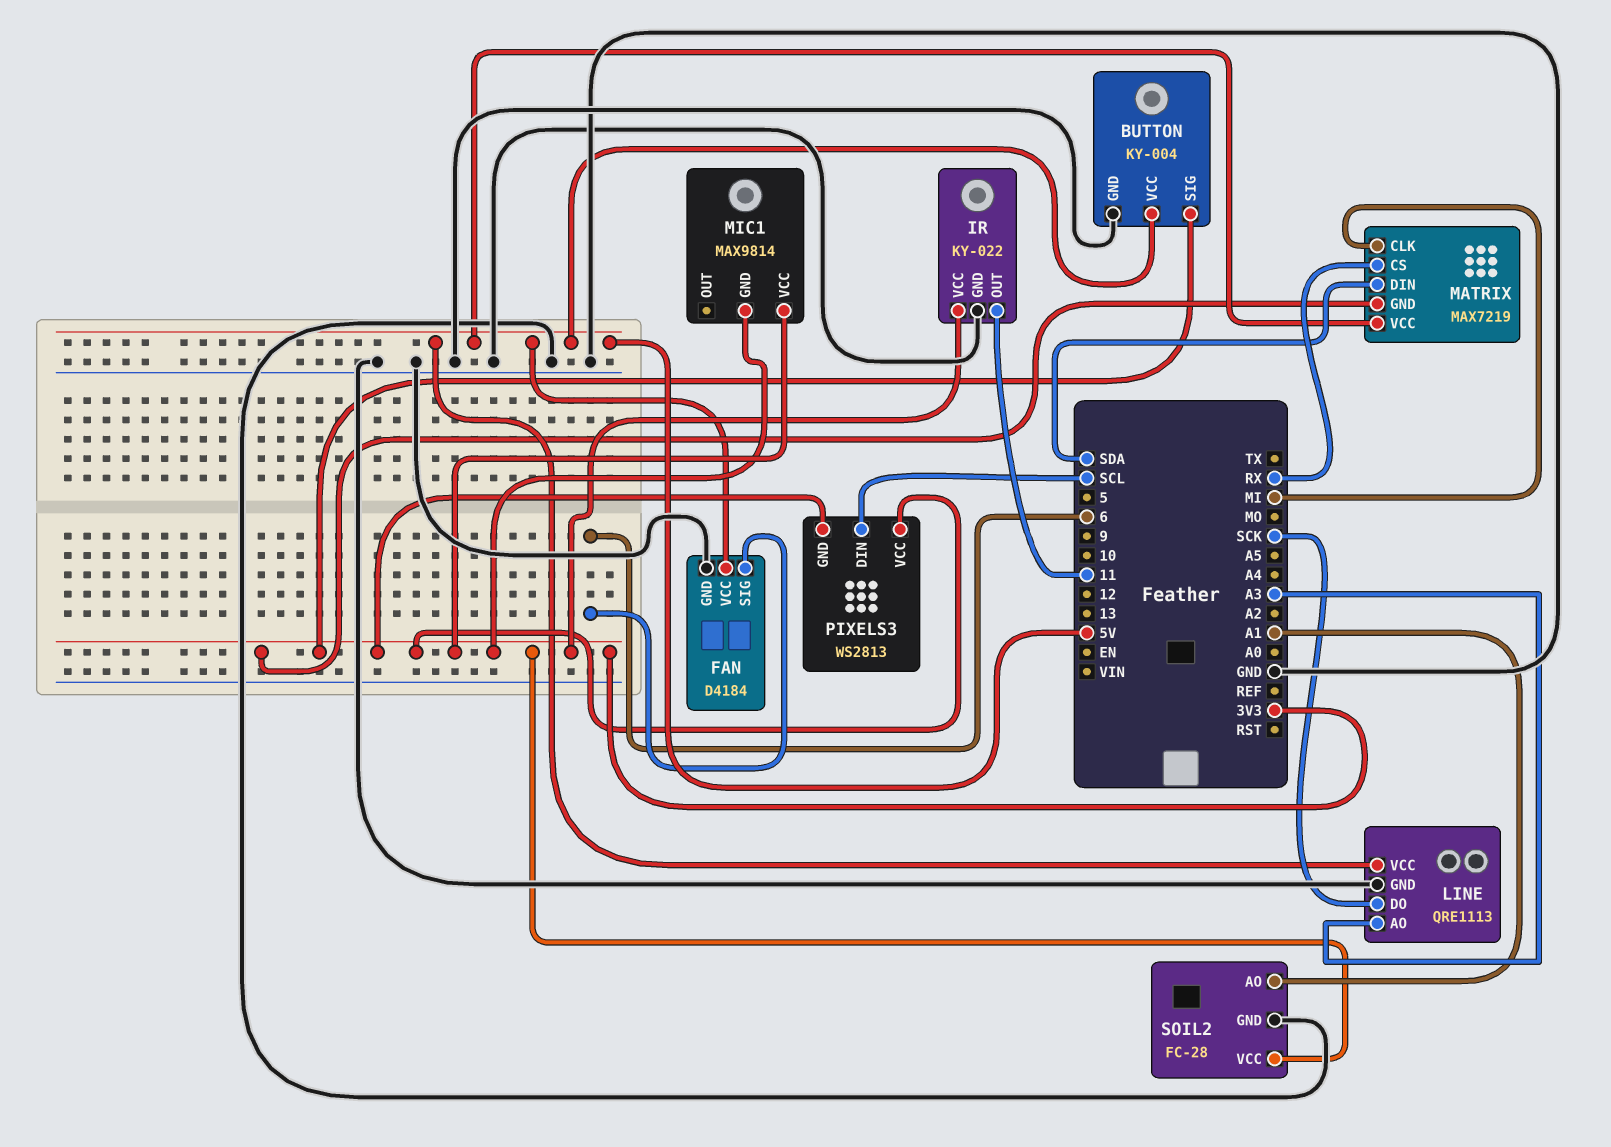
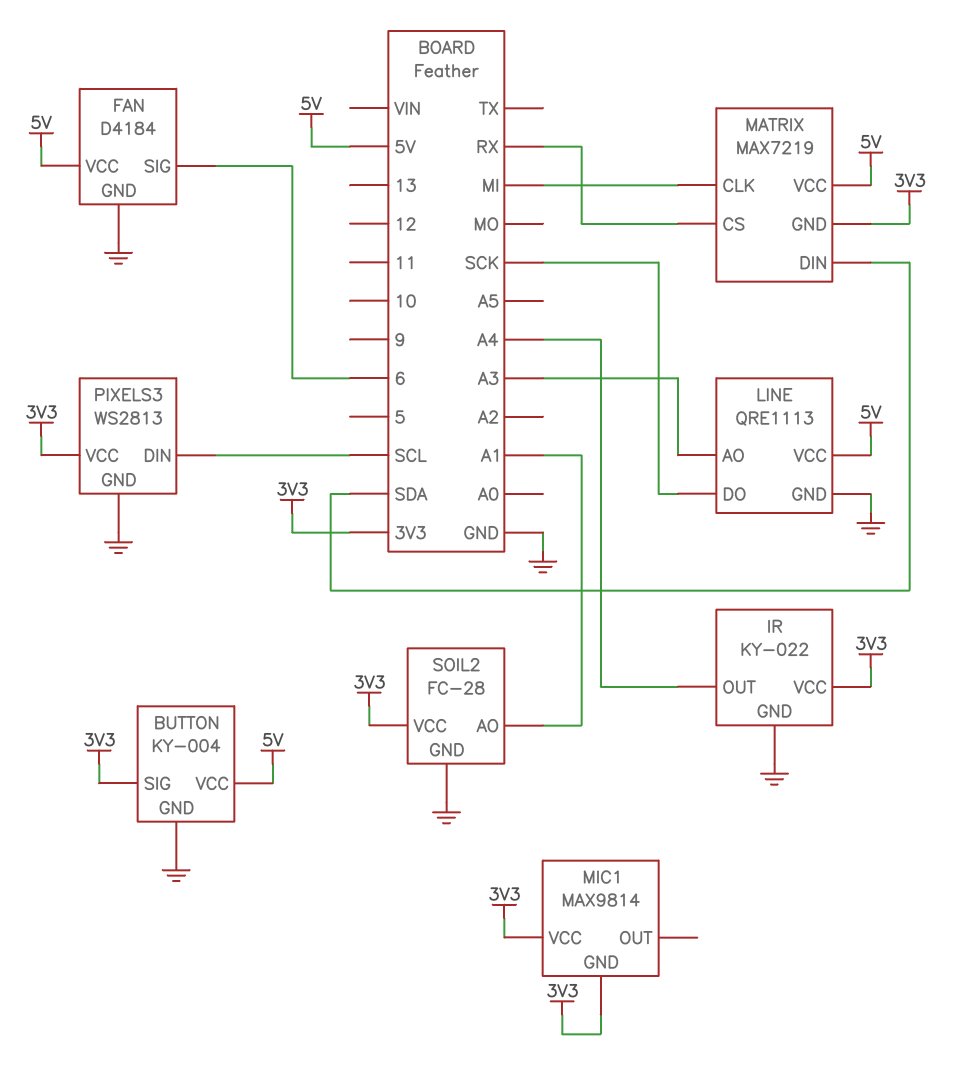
IR pin OUT: 11 -> A4
PIXELS3 pin GND: 3V3 -> GND

